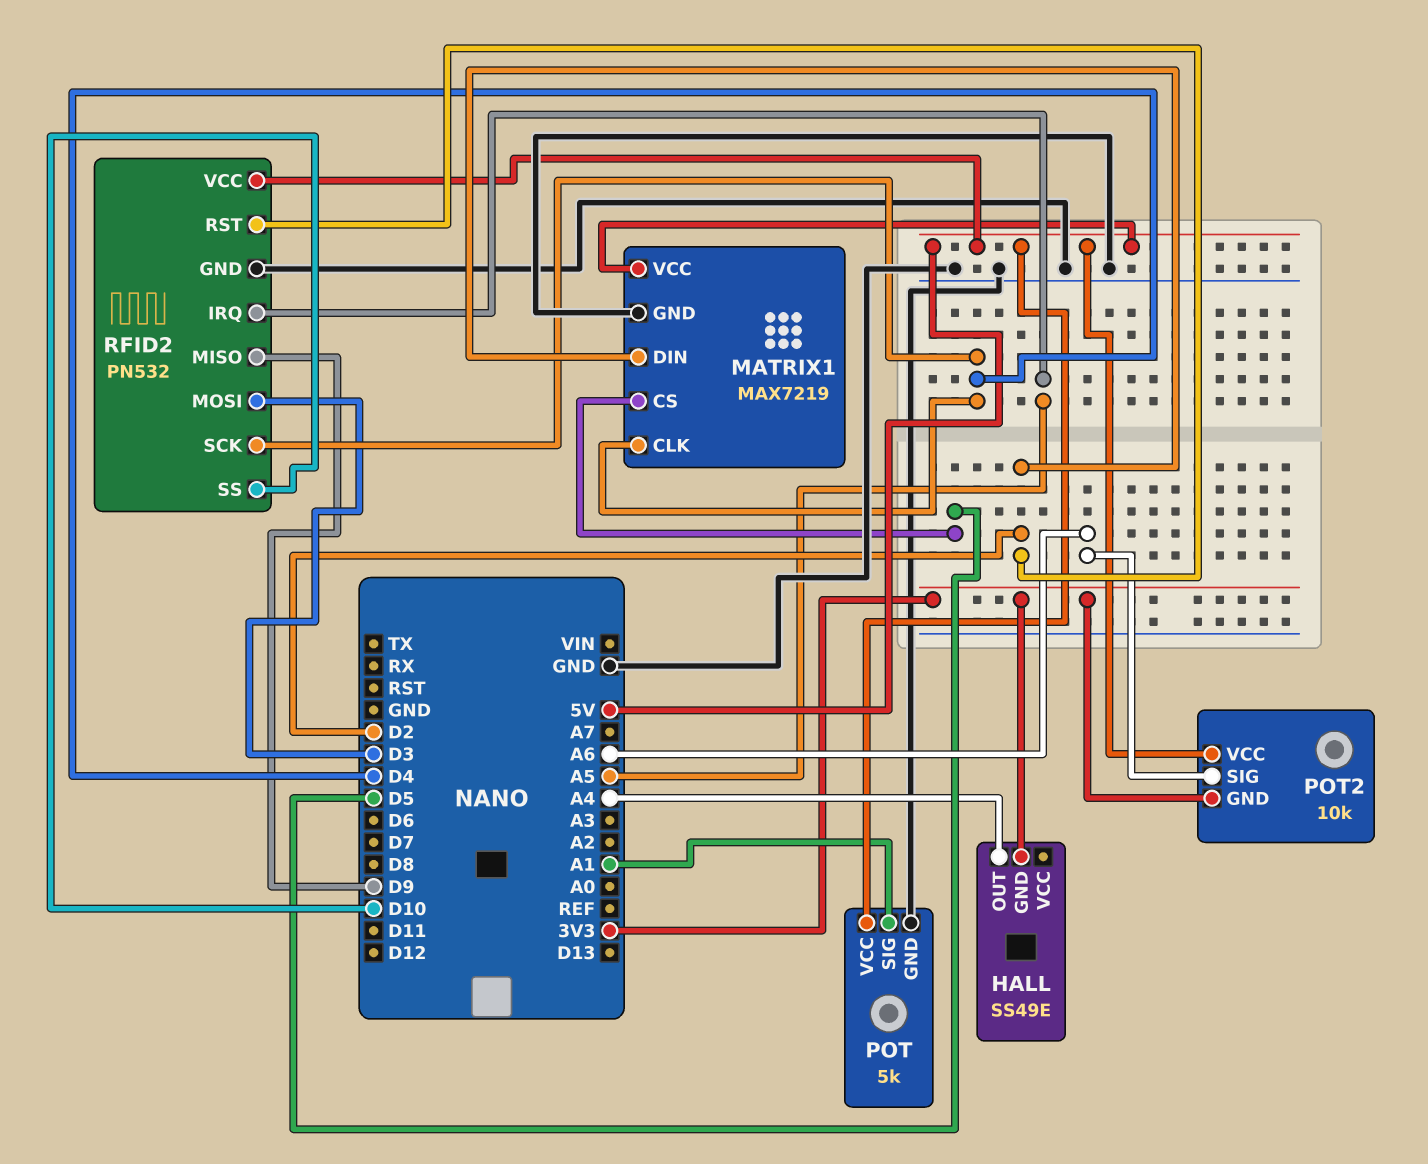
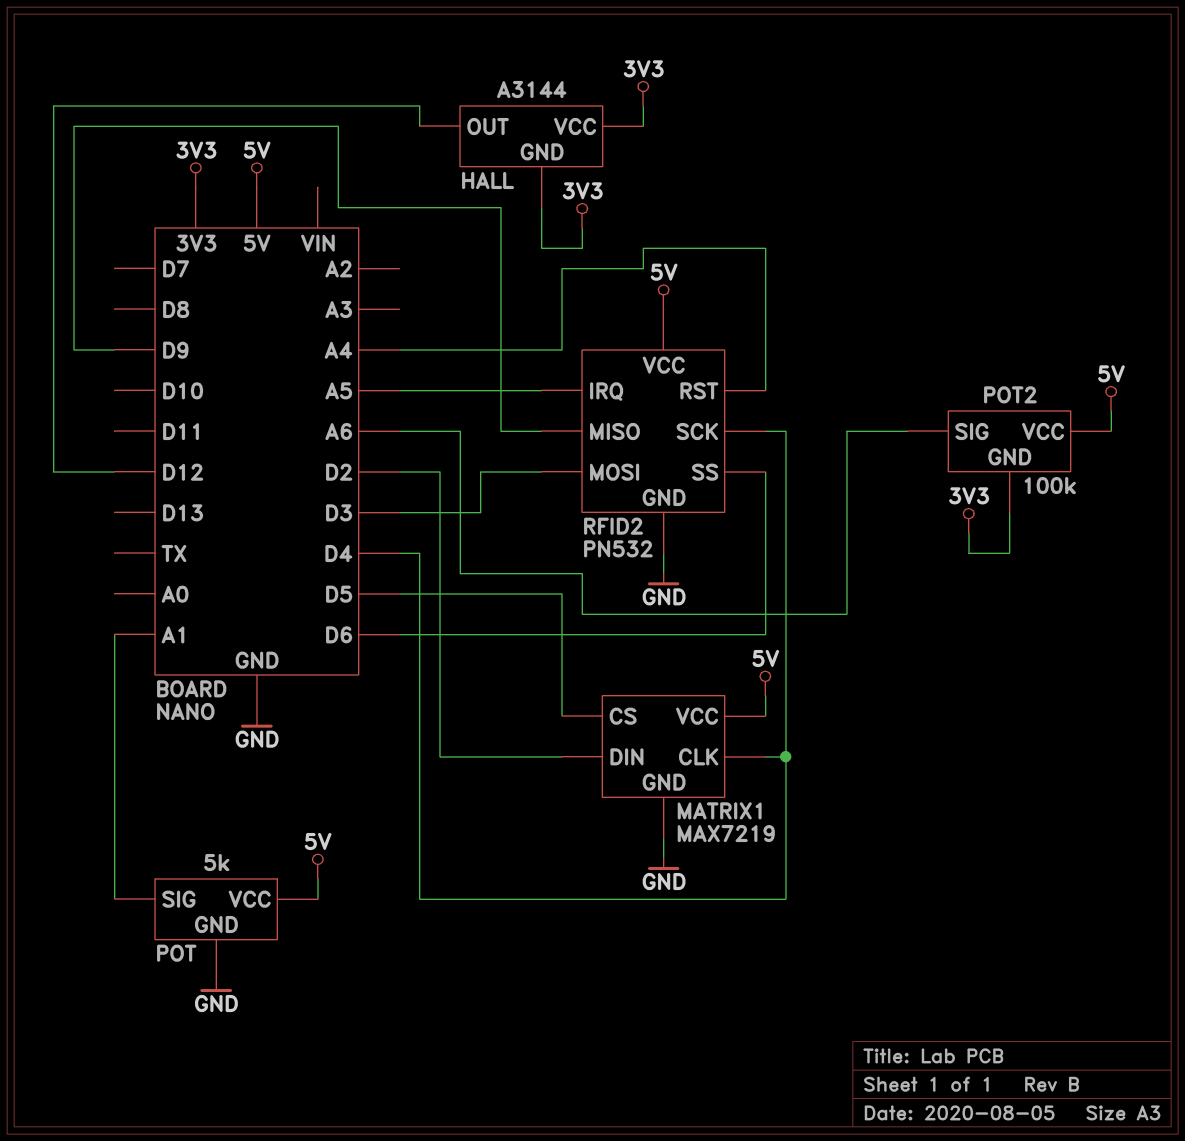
HALL: SS49E -> A3144
HALL pin OUT: A4 -> D12
HALL pin VCC: none -> 3V3
POT2: 10k -> 100k
RFID2 pin RST: D2 -> A4
RFID2 pin SS: D10 -> D6

